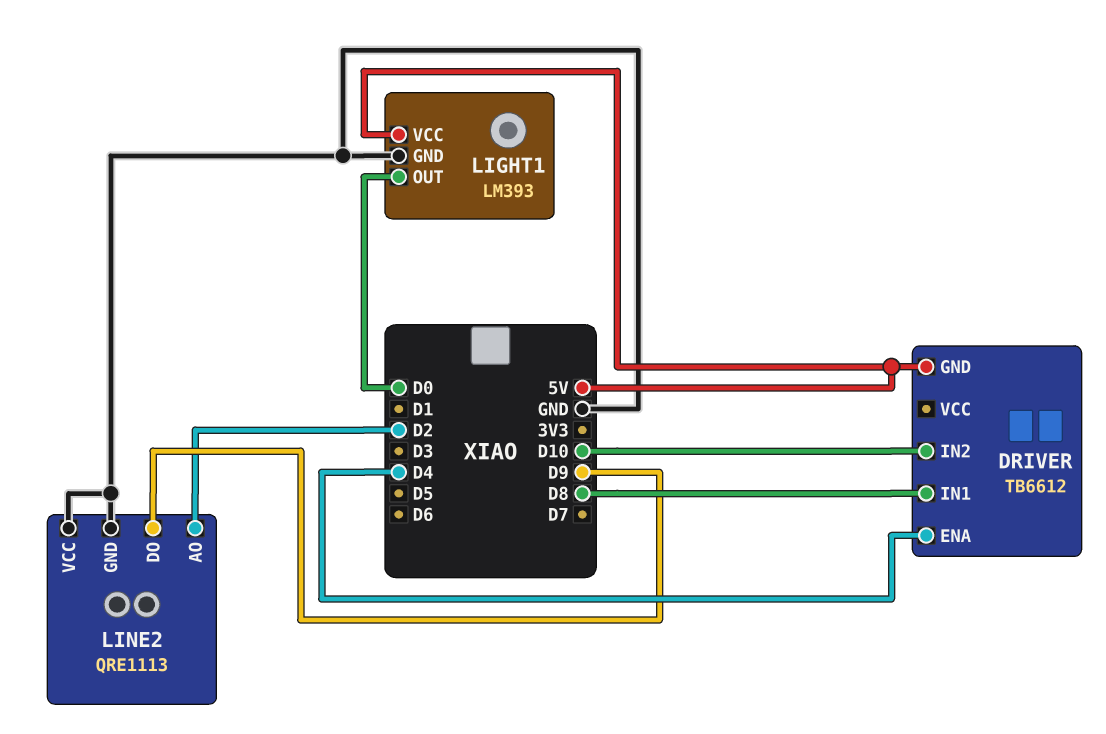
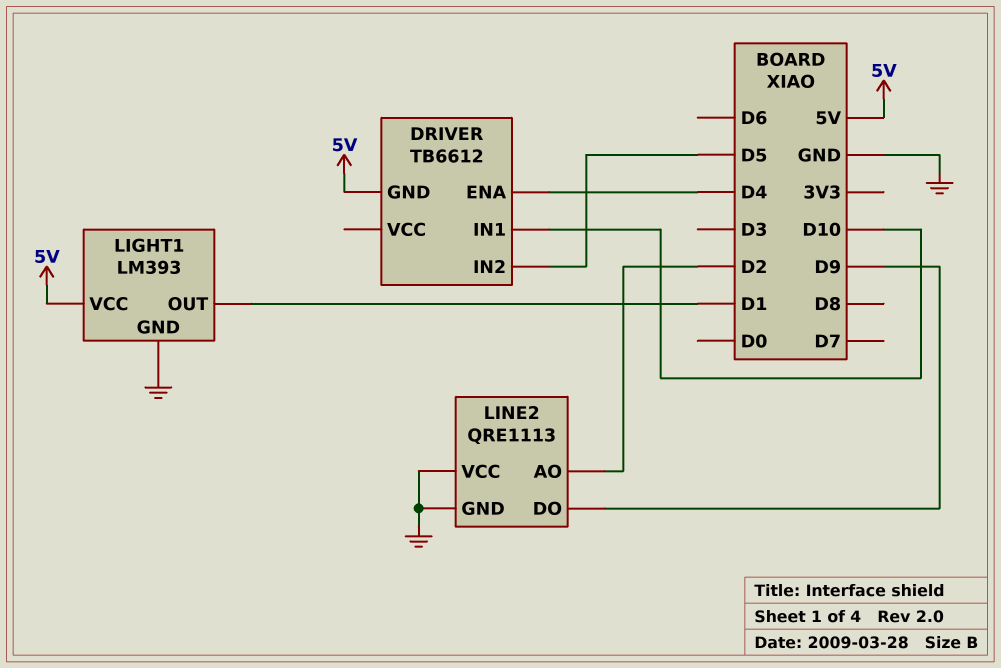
DRIVER pin IN1: D8 -> D10
DRIVER pin IN2: D10 -> D5
LIGHT1 pin OUT: D0 -> D1

